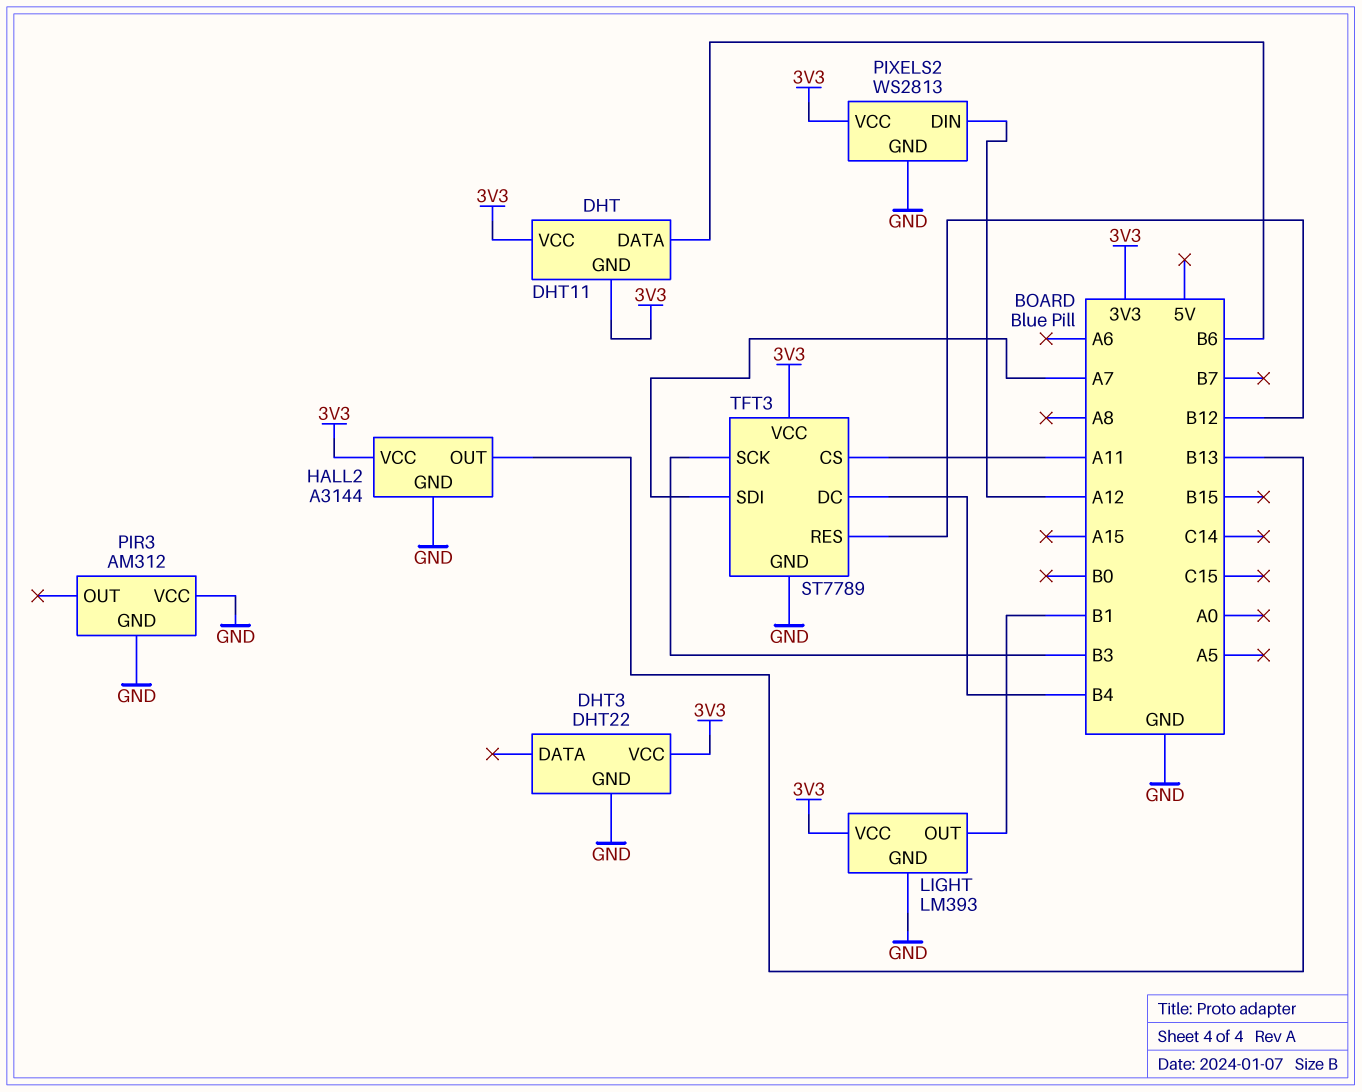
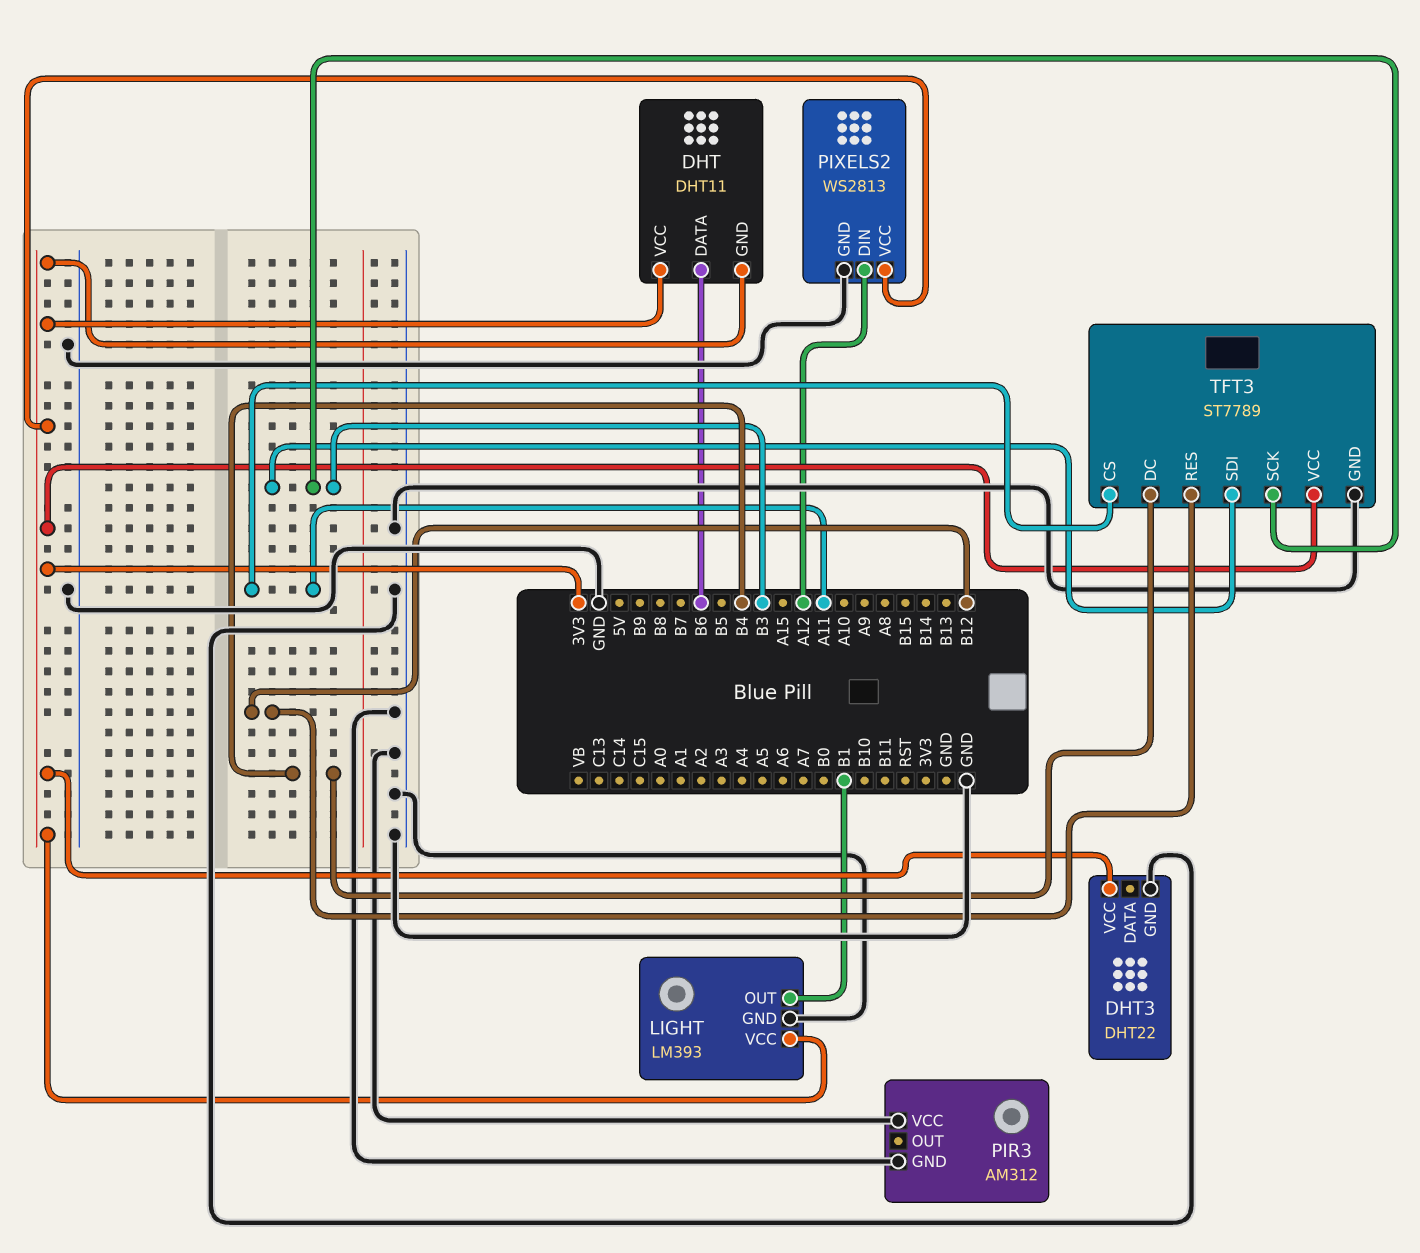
HALL2: A3144 -> none
HALL2 pin GND: GND -> none
HALL2 pin OUT: B13 -> none
HALL2 pin VCC: 3V3 -> none
TFT3 pin SDI: A7 -> B3

